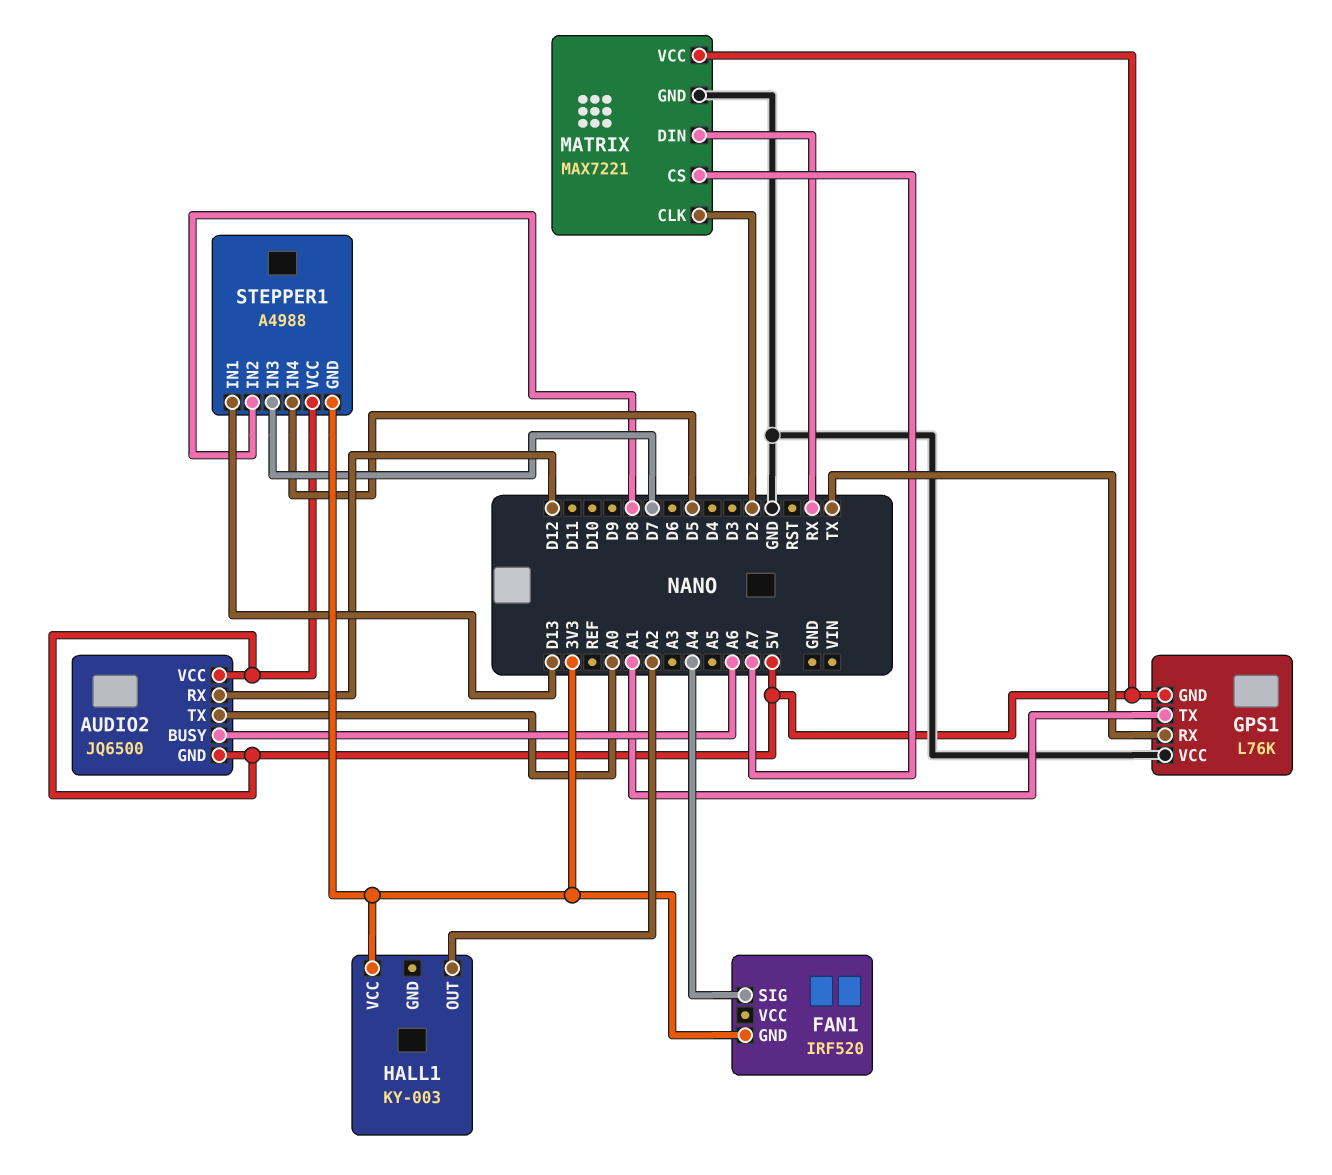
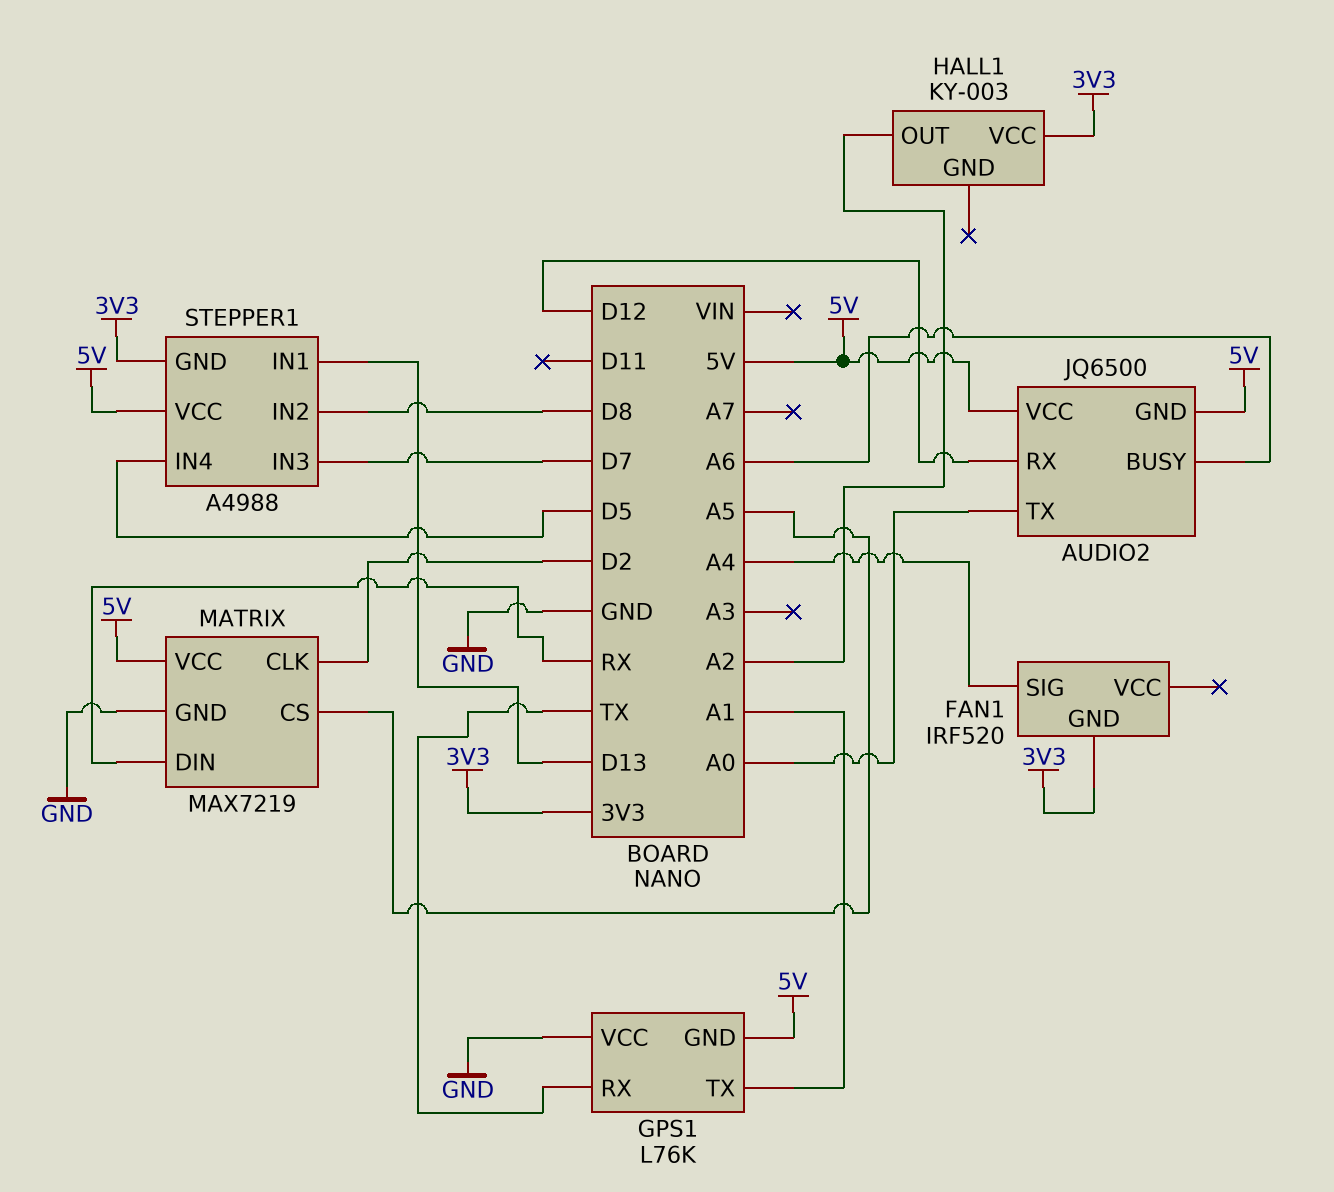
MATRIX: MAX7221 -> MAX7219
MATRIX pin CS: A7 -> A5

